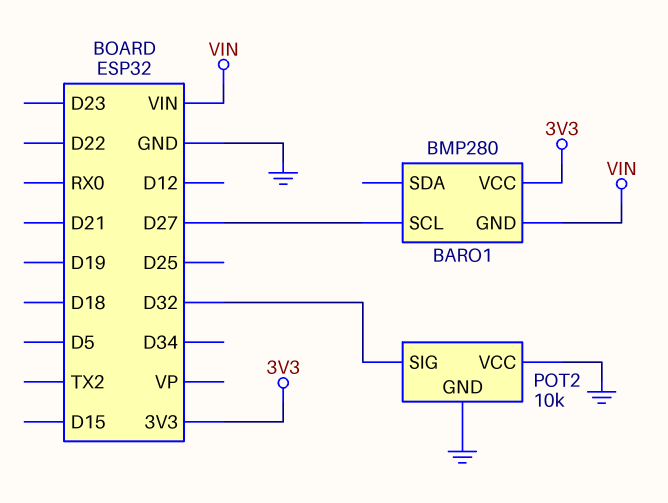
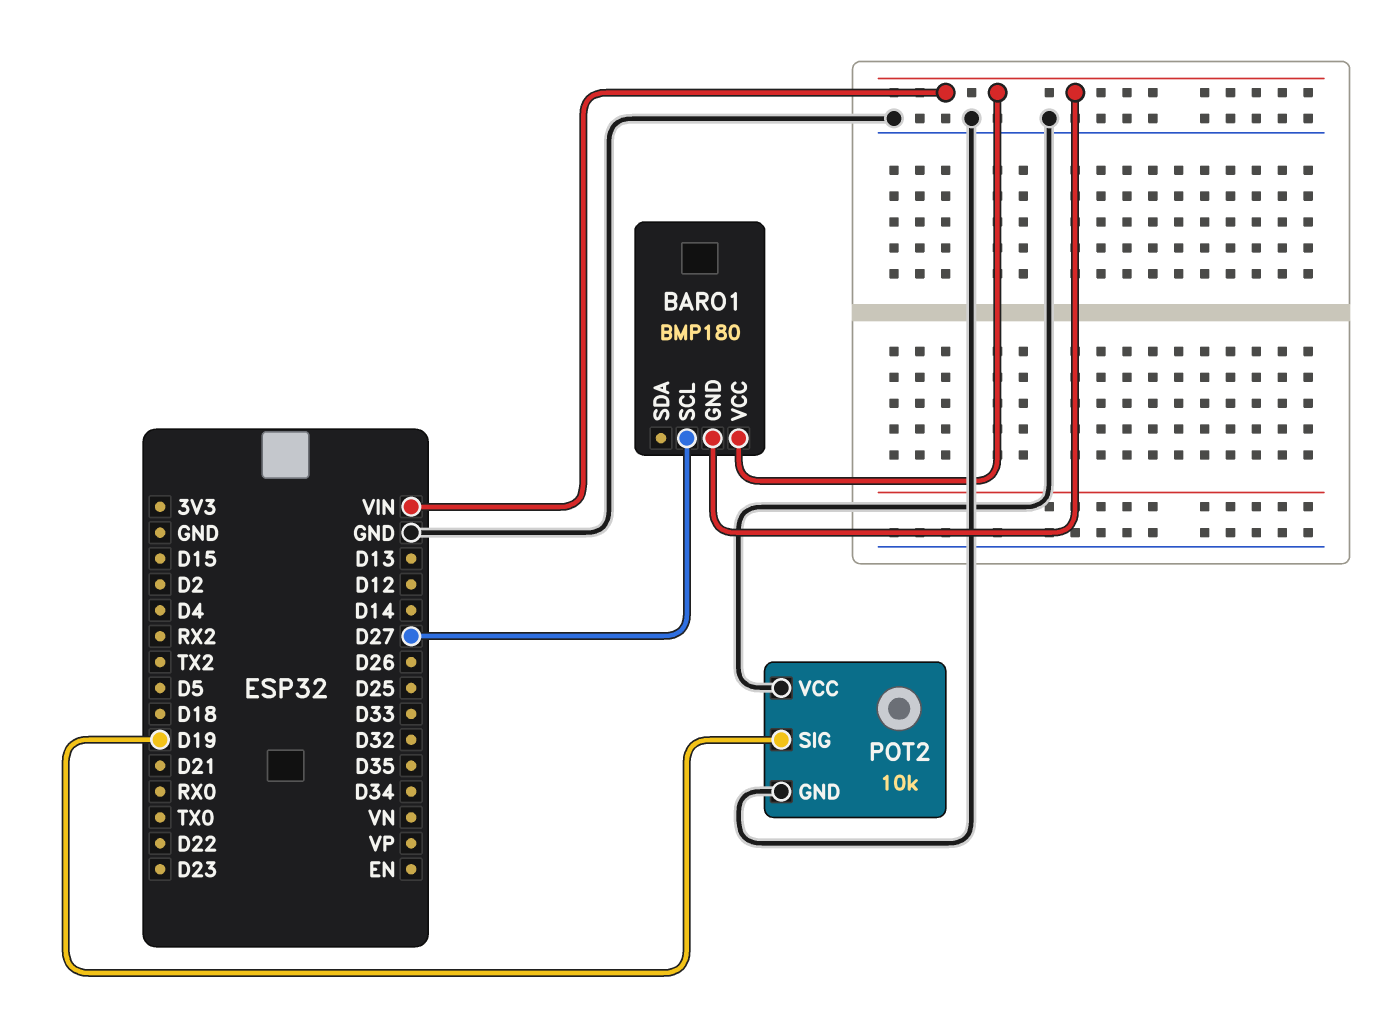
BARO1: BMP280 -> BMP180
BARO1 pin VCC: 3V3 -> VIN
POT2 pin SIG: D32 -> D19

